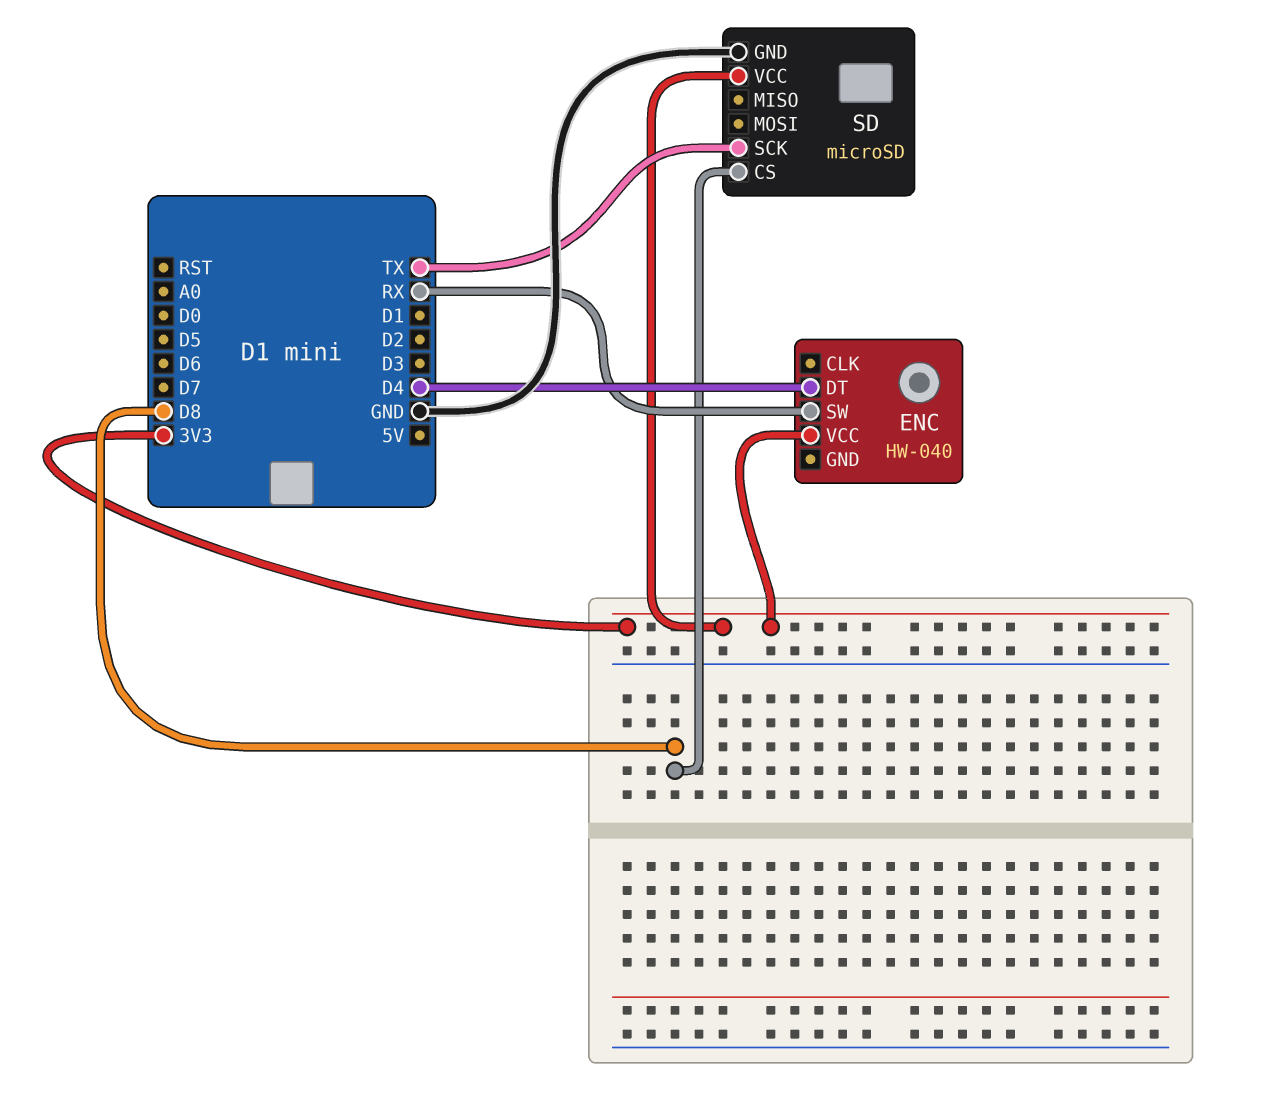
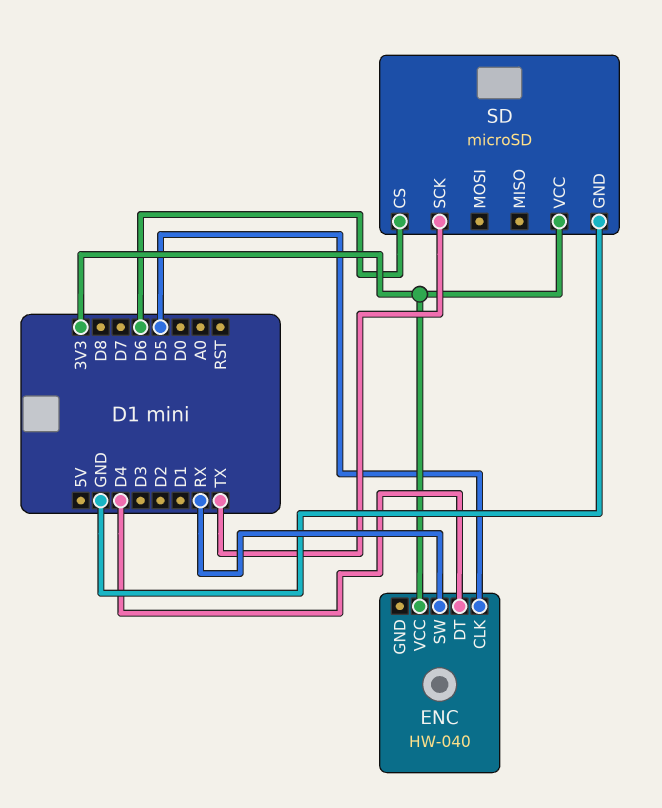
ENC pin CLK: none -> D5
SD pin CS: D8 -> D6

